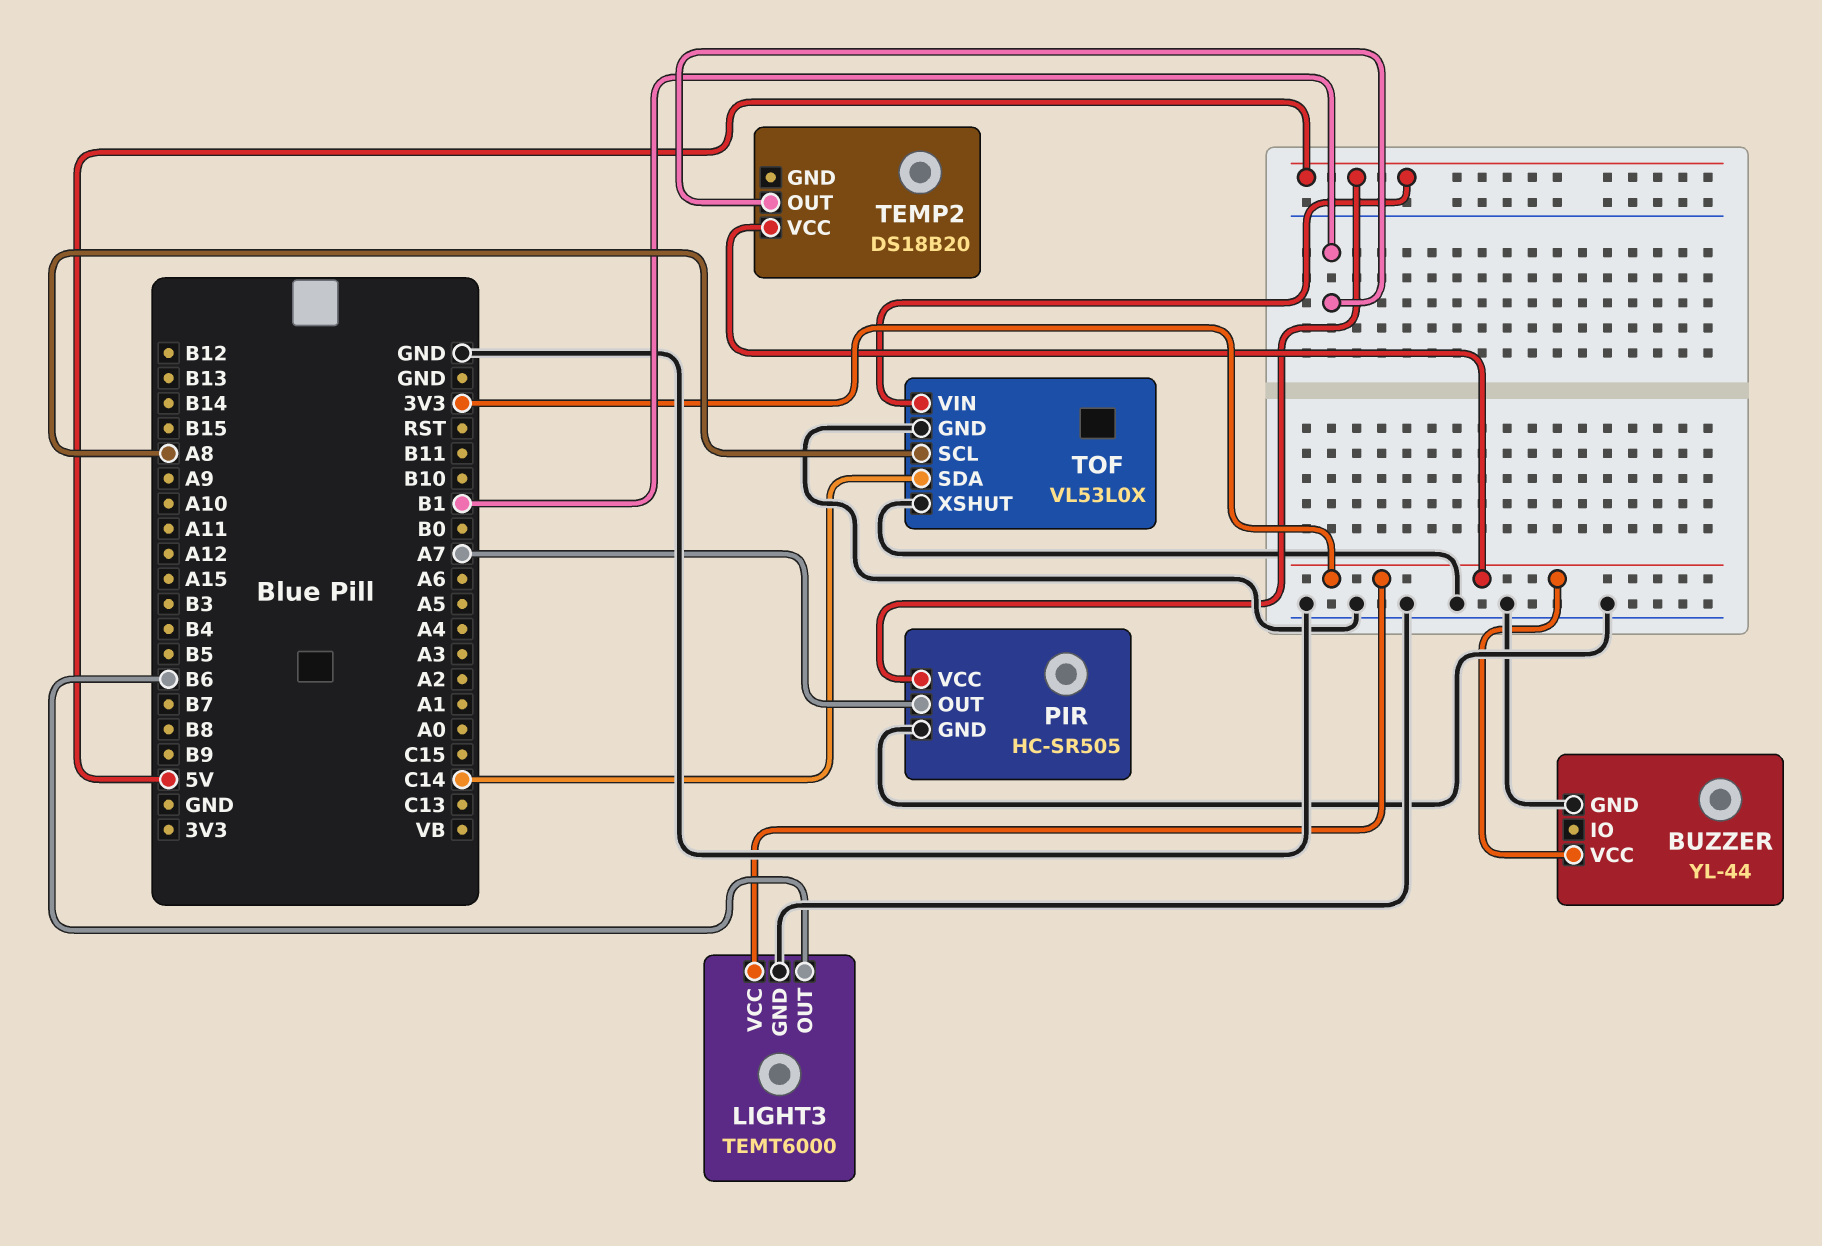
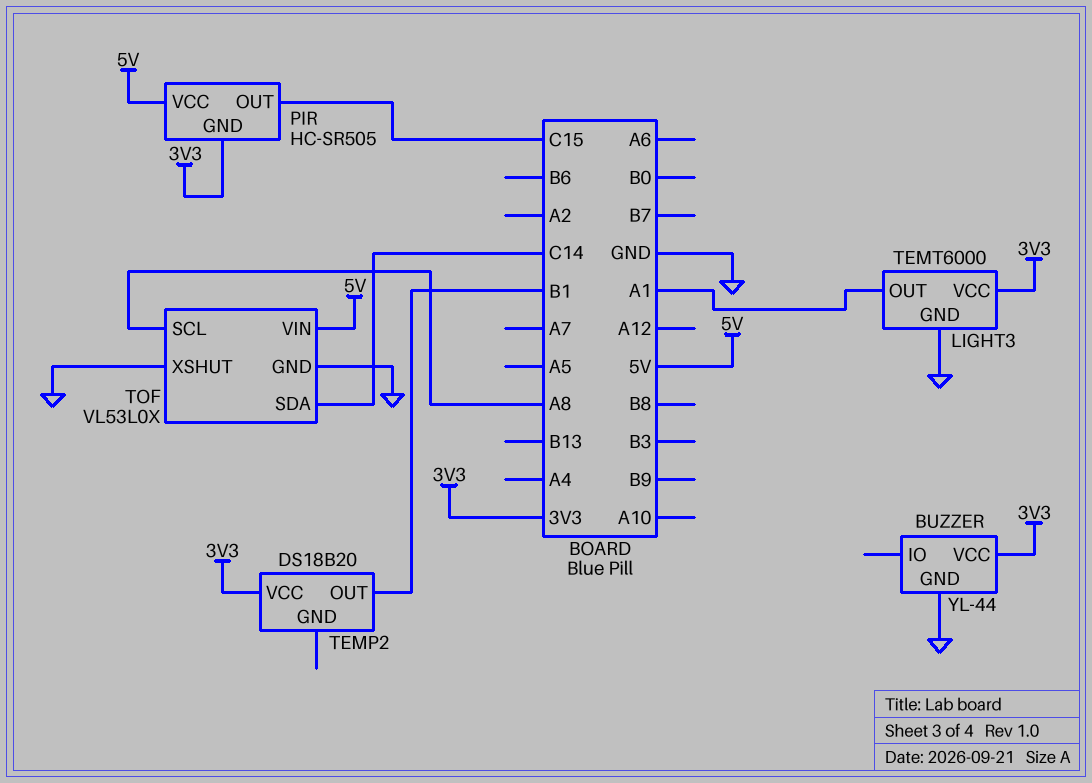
LIGHT3 pin OUT: B6 -> A1
PIR pin GND: GND -> 3V3
PIR pin OUT: A7 -> C15

